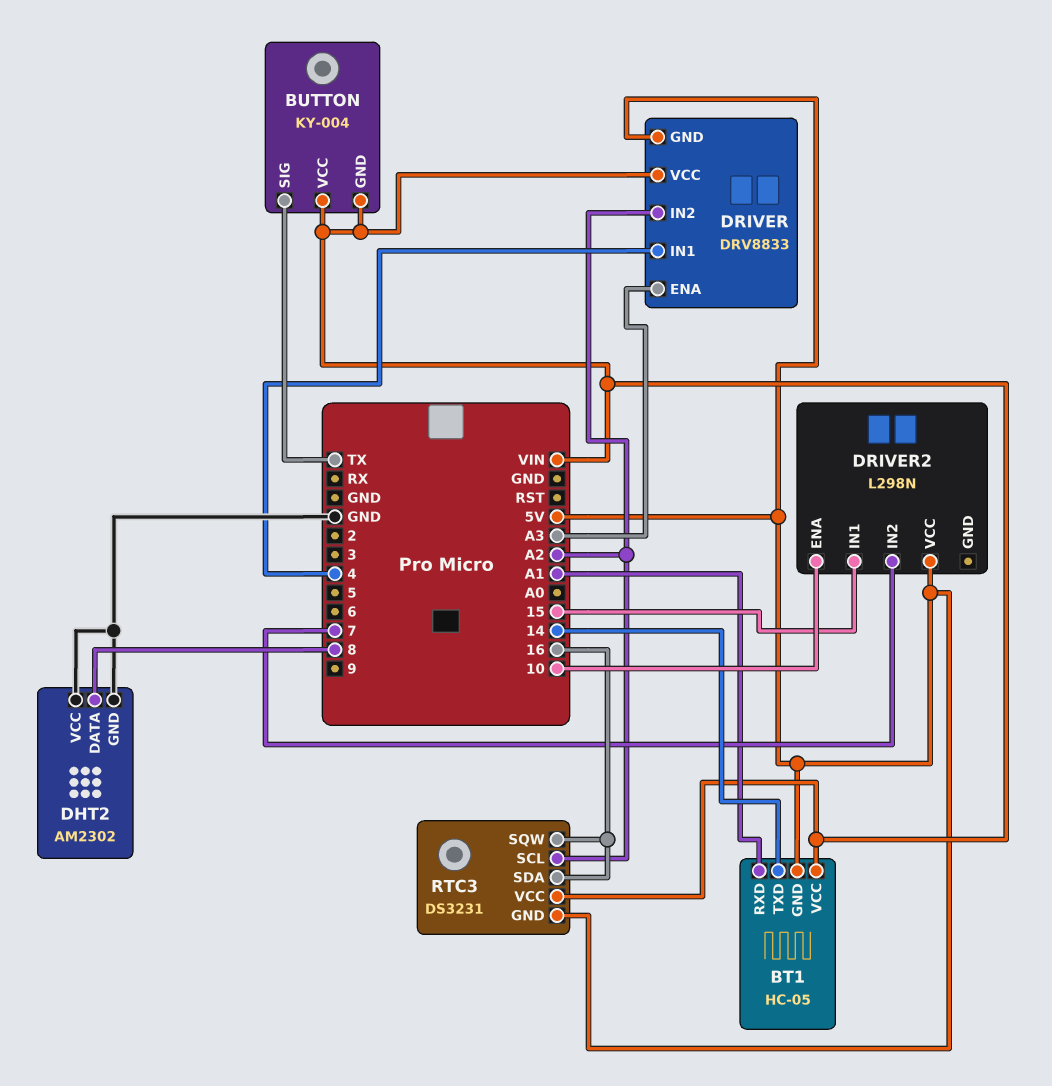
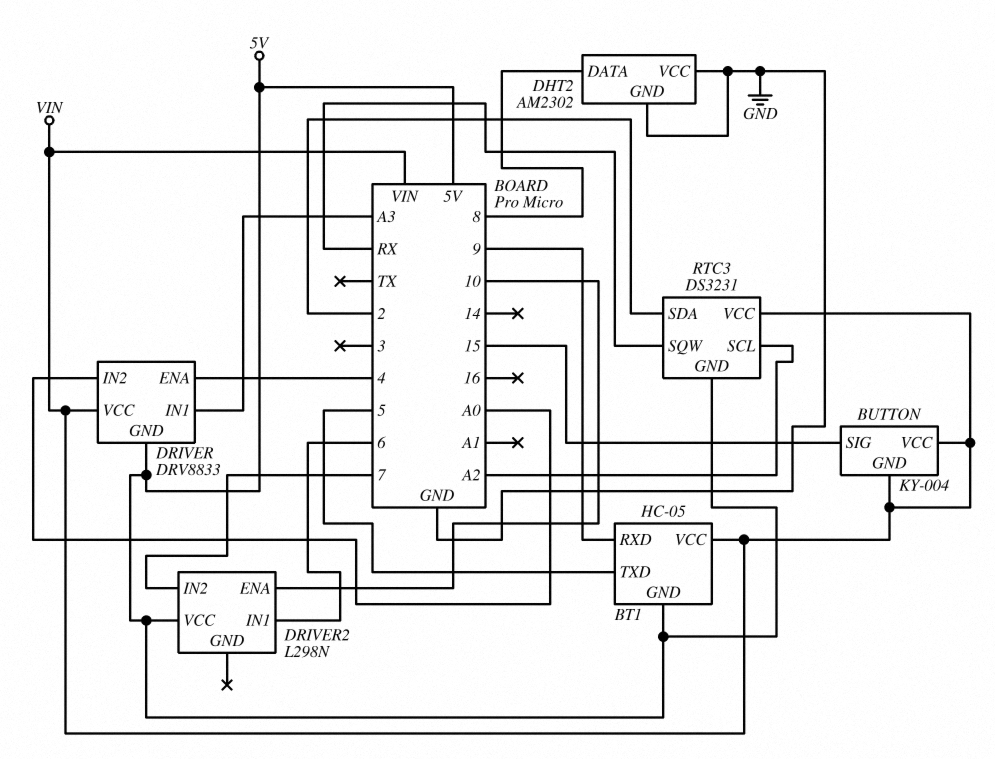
BT1 pin RXD: A1 -> 9
BT1 pin TXD: 14 -> 5
BUTTON pin SIG: TX -> 15
DRIVER pin ENA: A3 -> 4
DRIVER pin IN1: 4 -> A3
DRIVER pin IN2: A2 -> A0
DRIVER2 pin IN1: 15 -> 6
RTC3 pin SDA: 16 -> 2
RTC3 pin SQW: 16 -> RX

